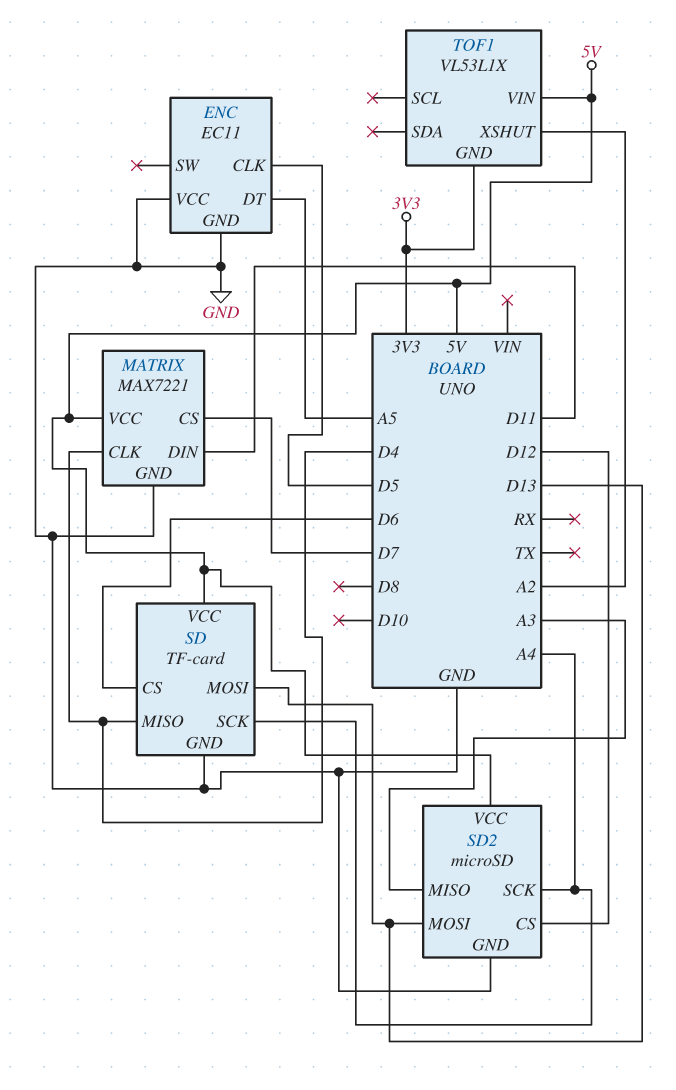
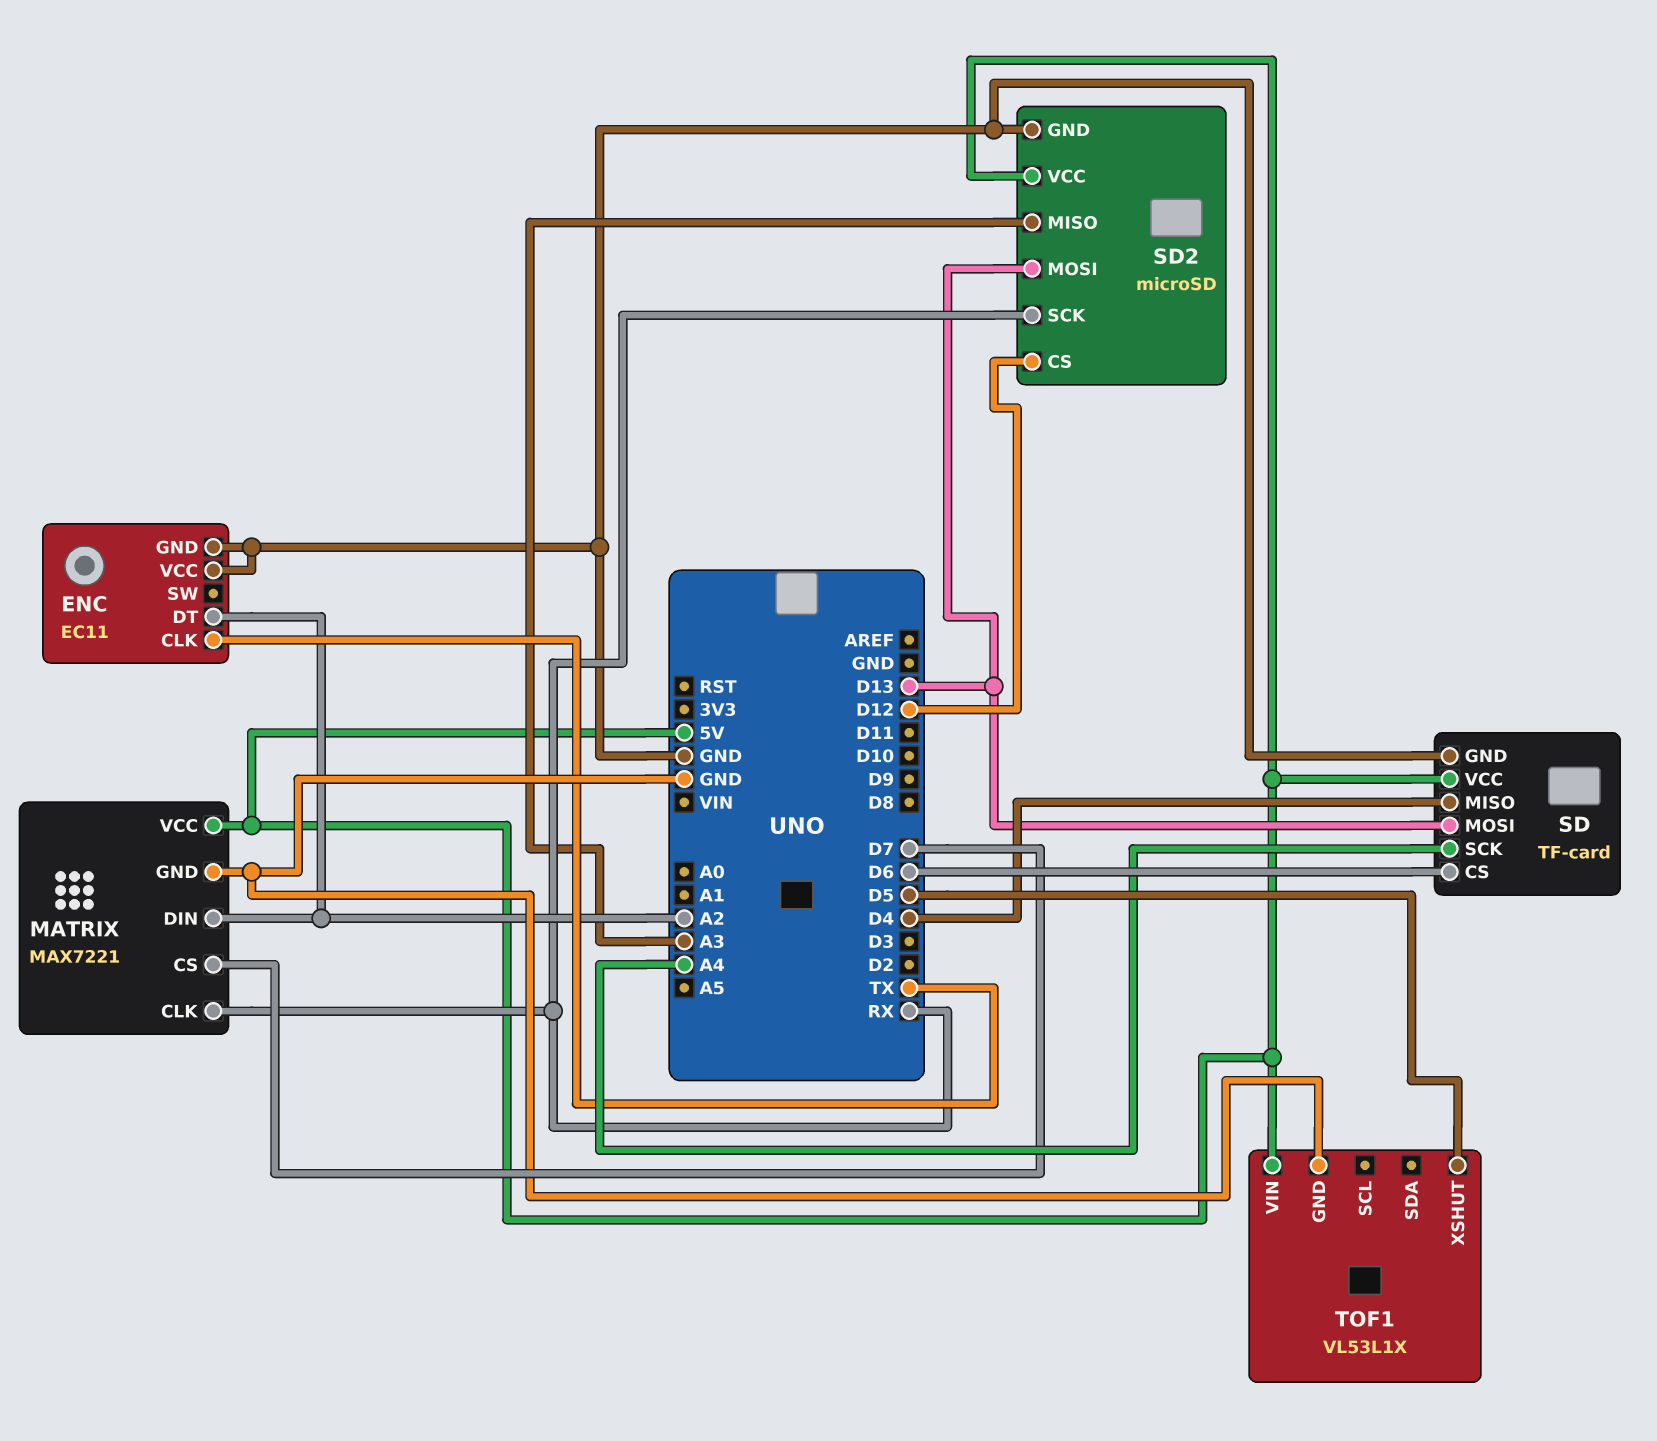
ENC pin CLK: D5 -> TX
ENC pin DT: A5 -> A2
MATRIX pin CLK: D4 -> RX
MATRIX pin DIN: D11 -> A2
SD2 pin SCK: A4 -> RX
TOF1 pin GND: 3V3 -> GND
TOF1 pin XSHUT: A2 -> D5

